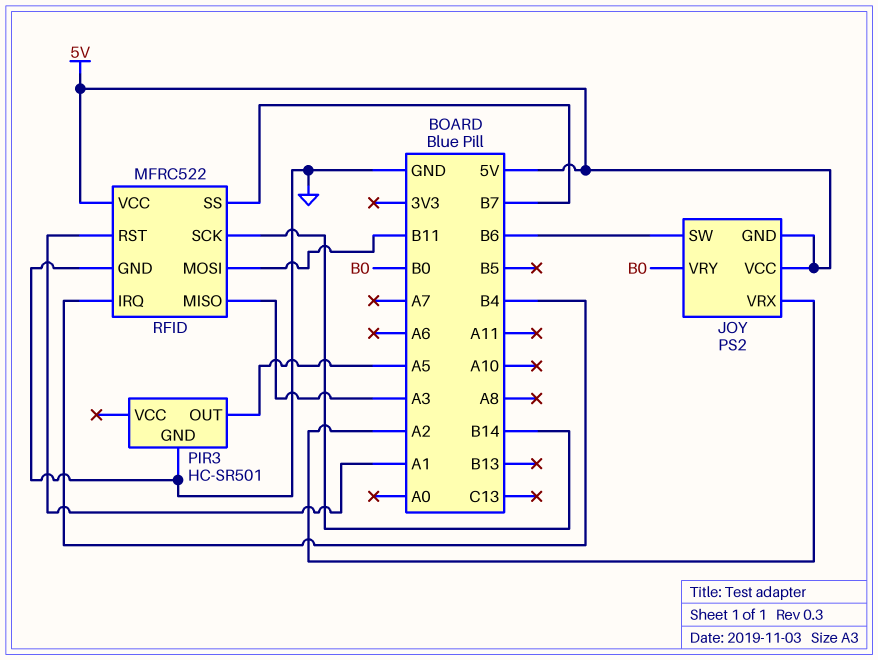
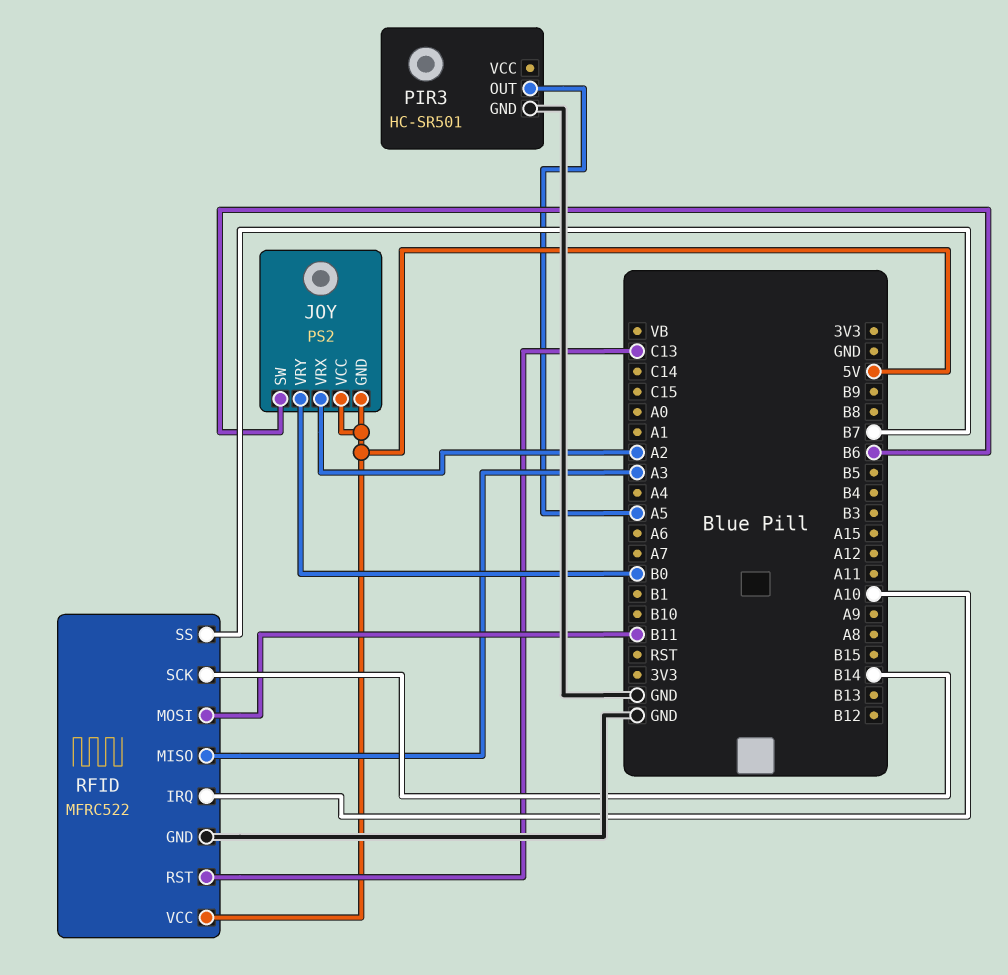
RFID pin IRQ: B4 -> A10
RFID pin RST: A1 -> C13

